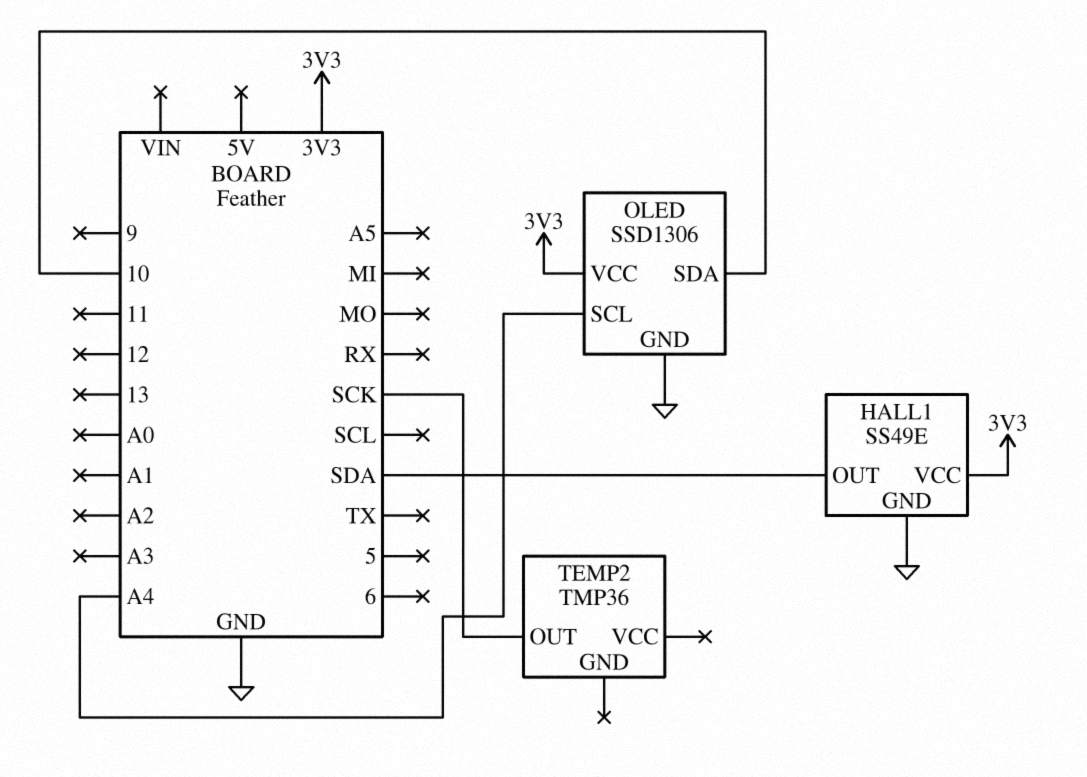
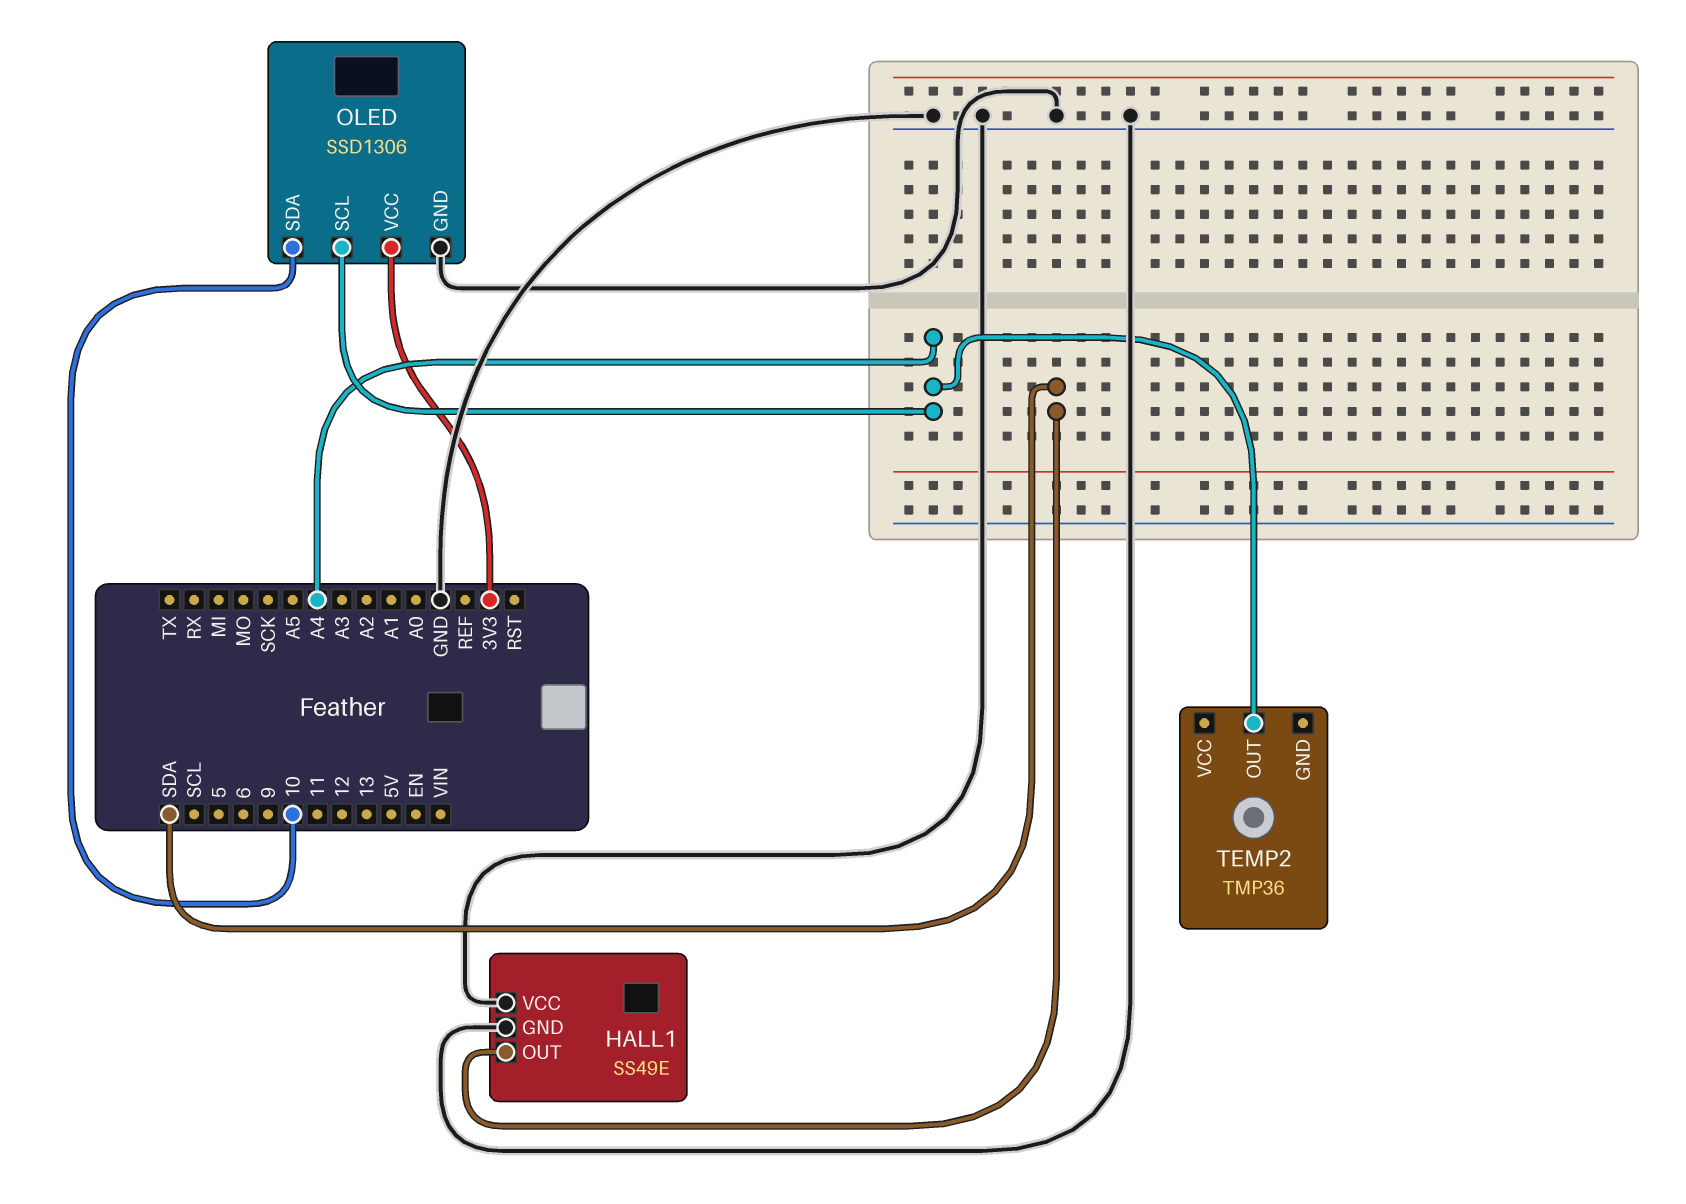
HALL1 pin VCC: 3V3 -> GND
TEMP2 pin OUT: SCK -> A4

